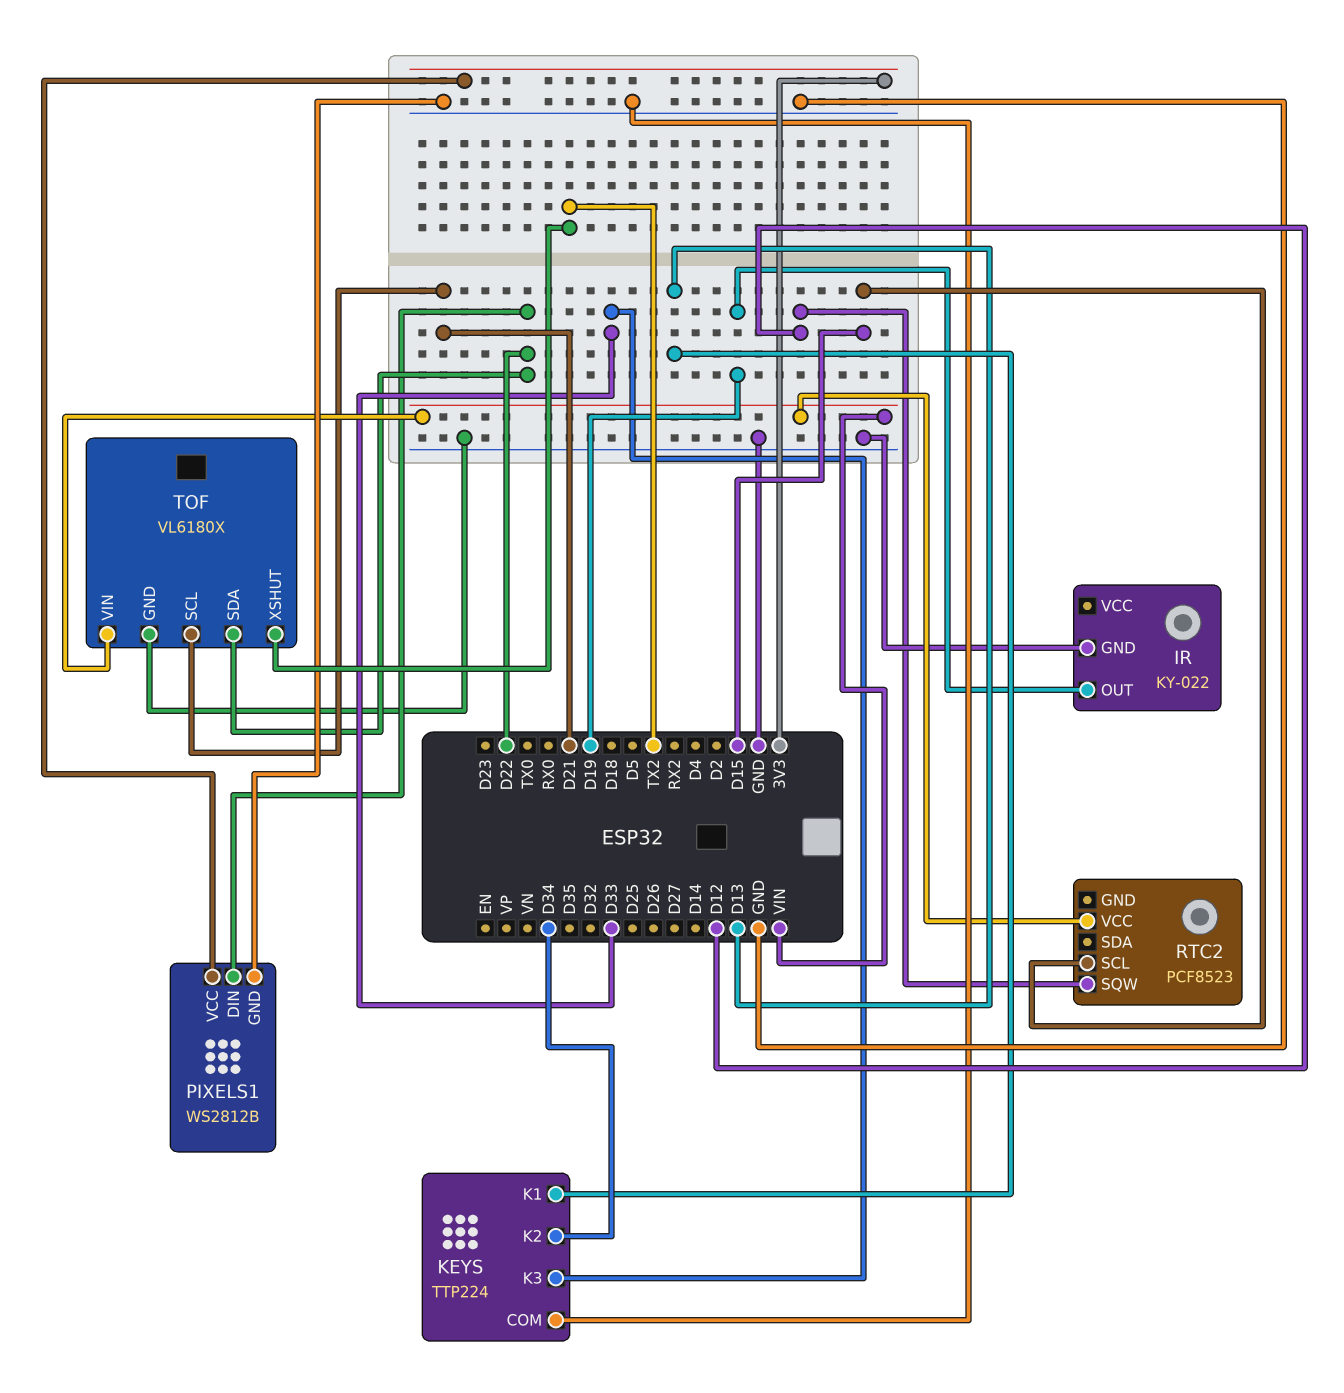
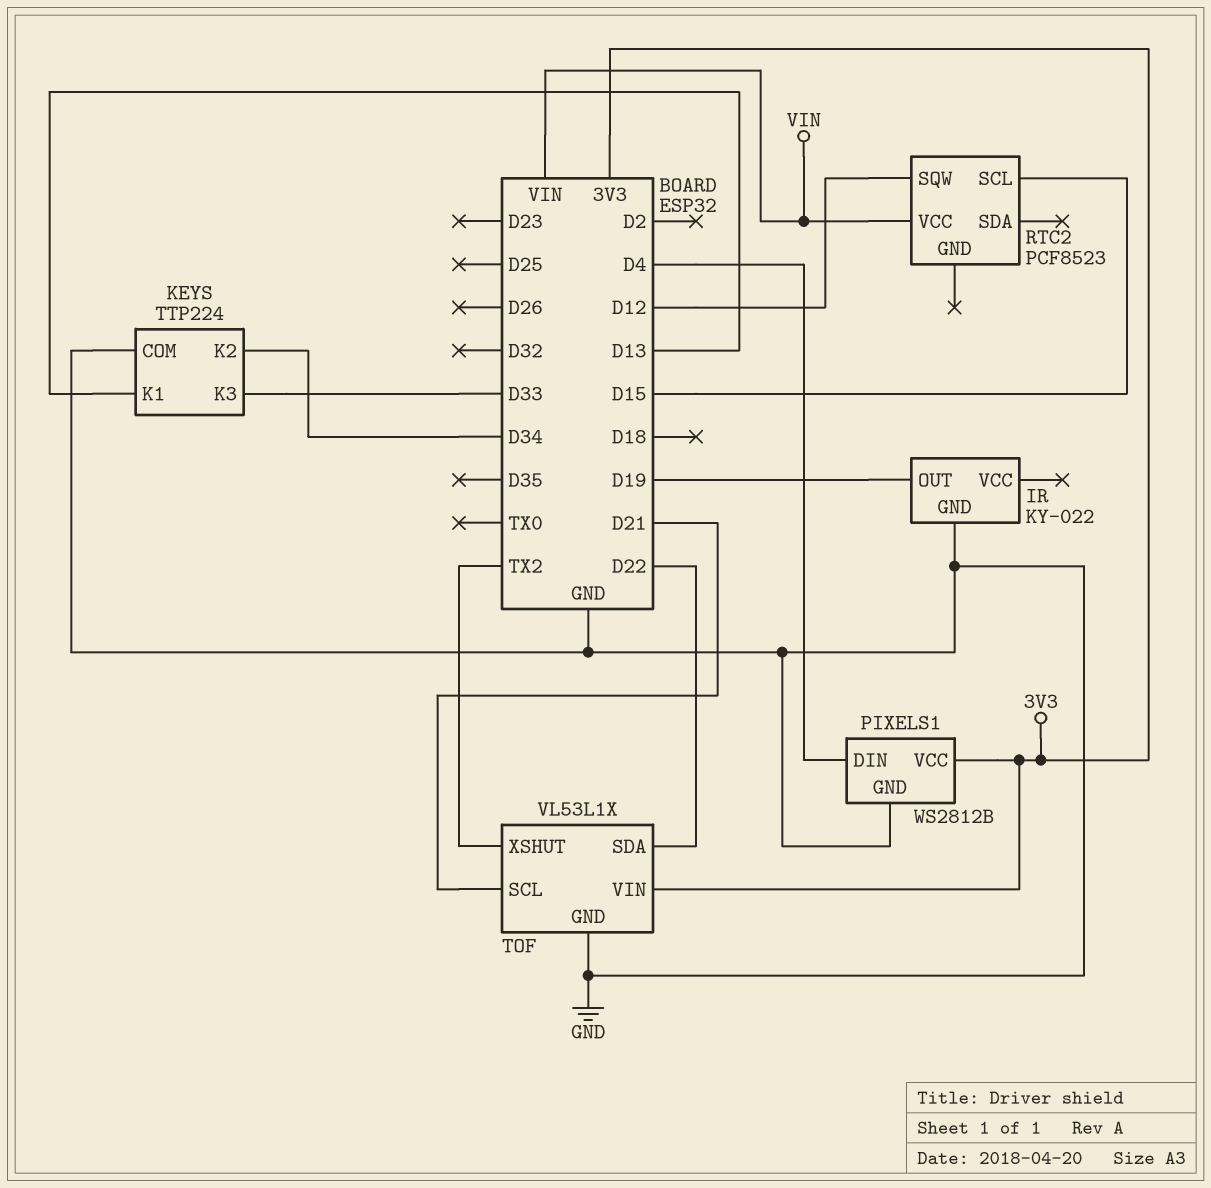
PIXELS1 pin DIN: D22 -> D4
TOF: VL6180X -> VL53L1X
TOF pin VIN: VIN -> 3V3

